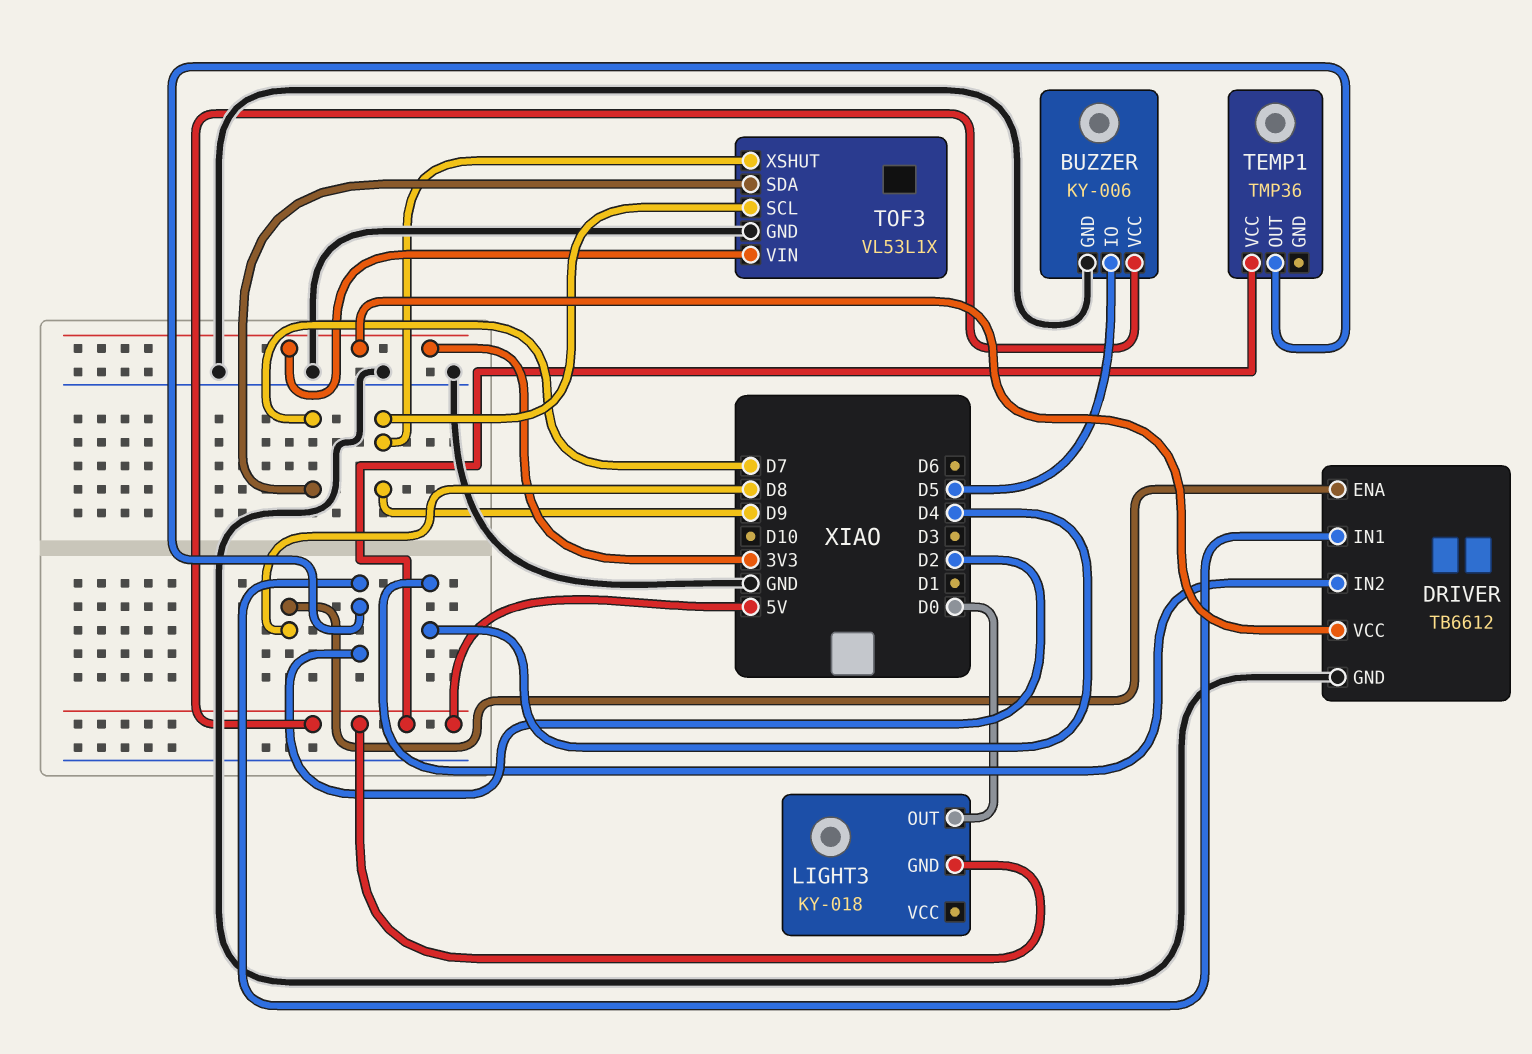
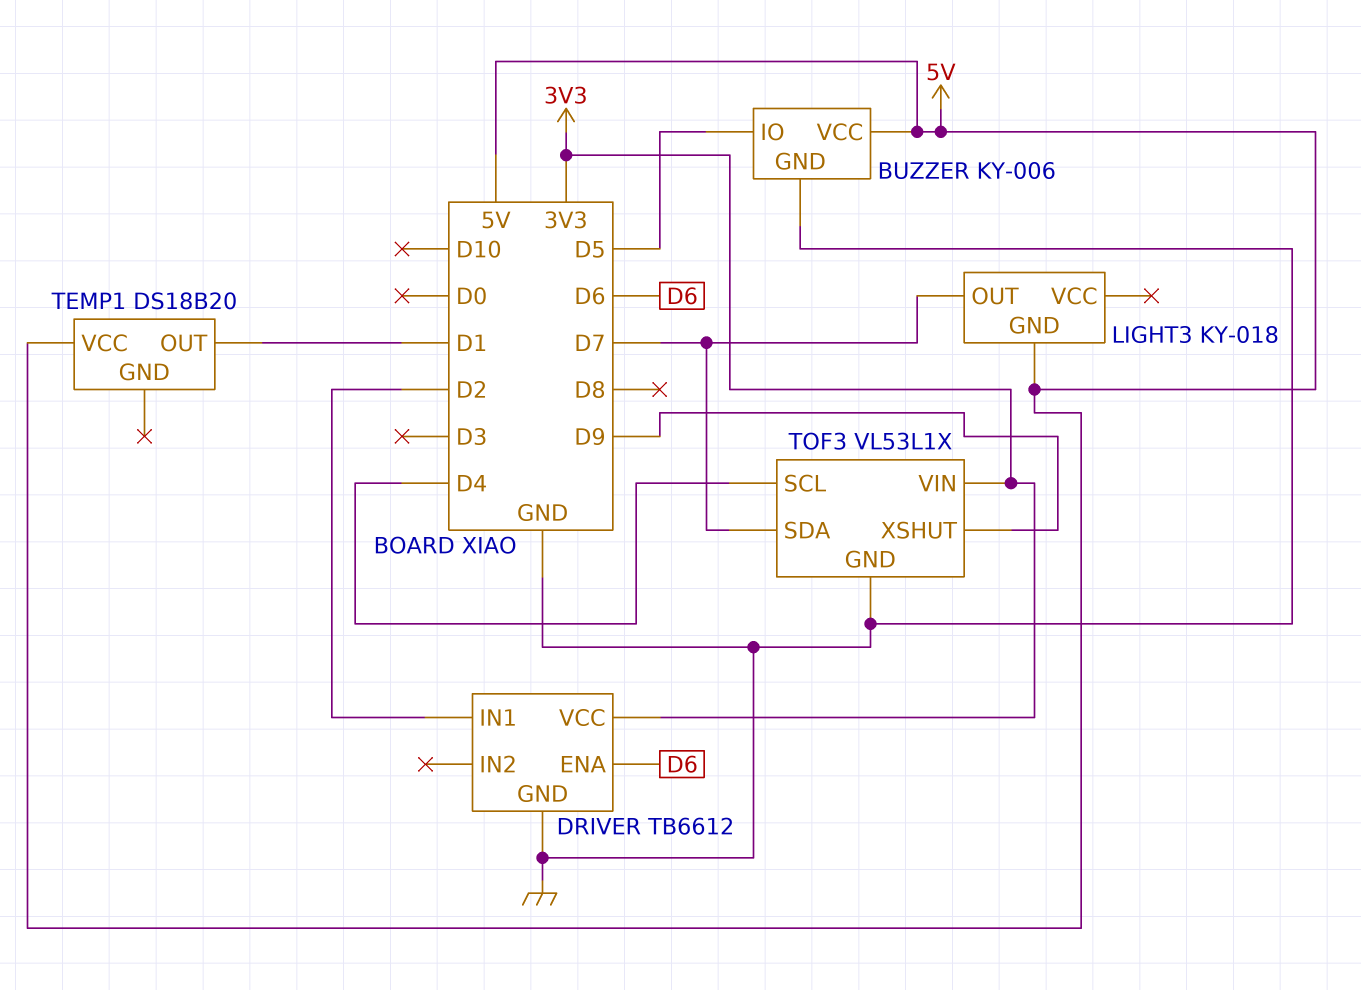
DRIVER pin ENA: D8 -> D6
DRIVER pin IN2: D4 -> none
LIGHT3 pin OUT: D0 -> D7
TEMP1: TMP36 -> DS18B20
TEMP1 pin OUT: D2 -> D1
TOF3 pin SCL: D9 -> D4

